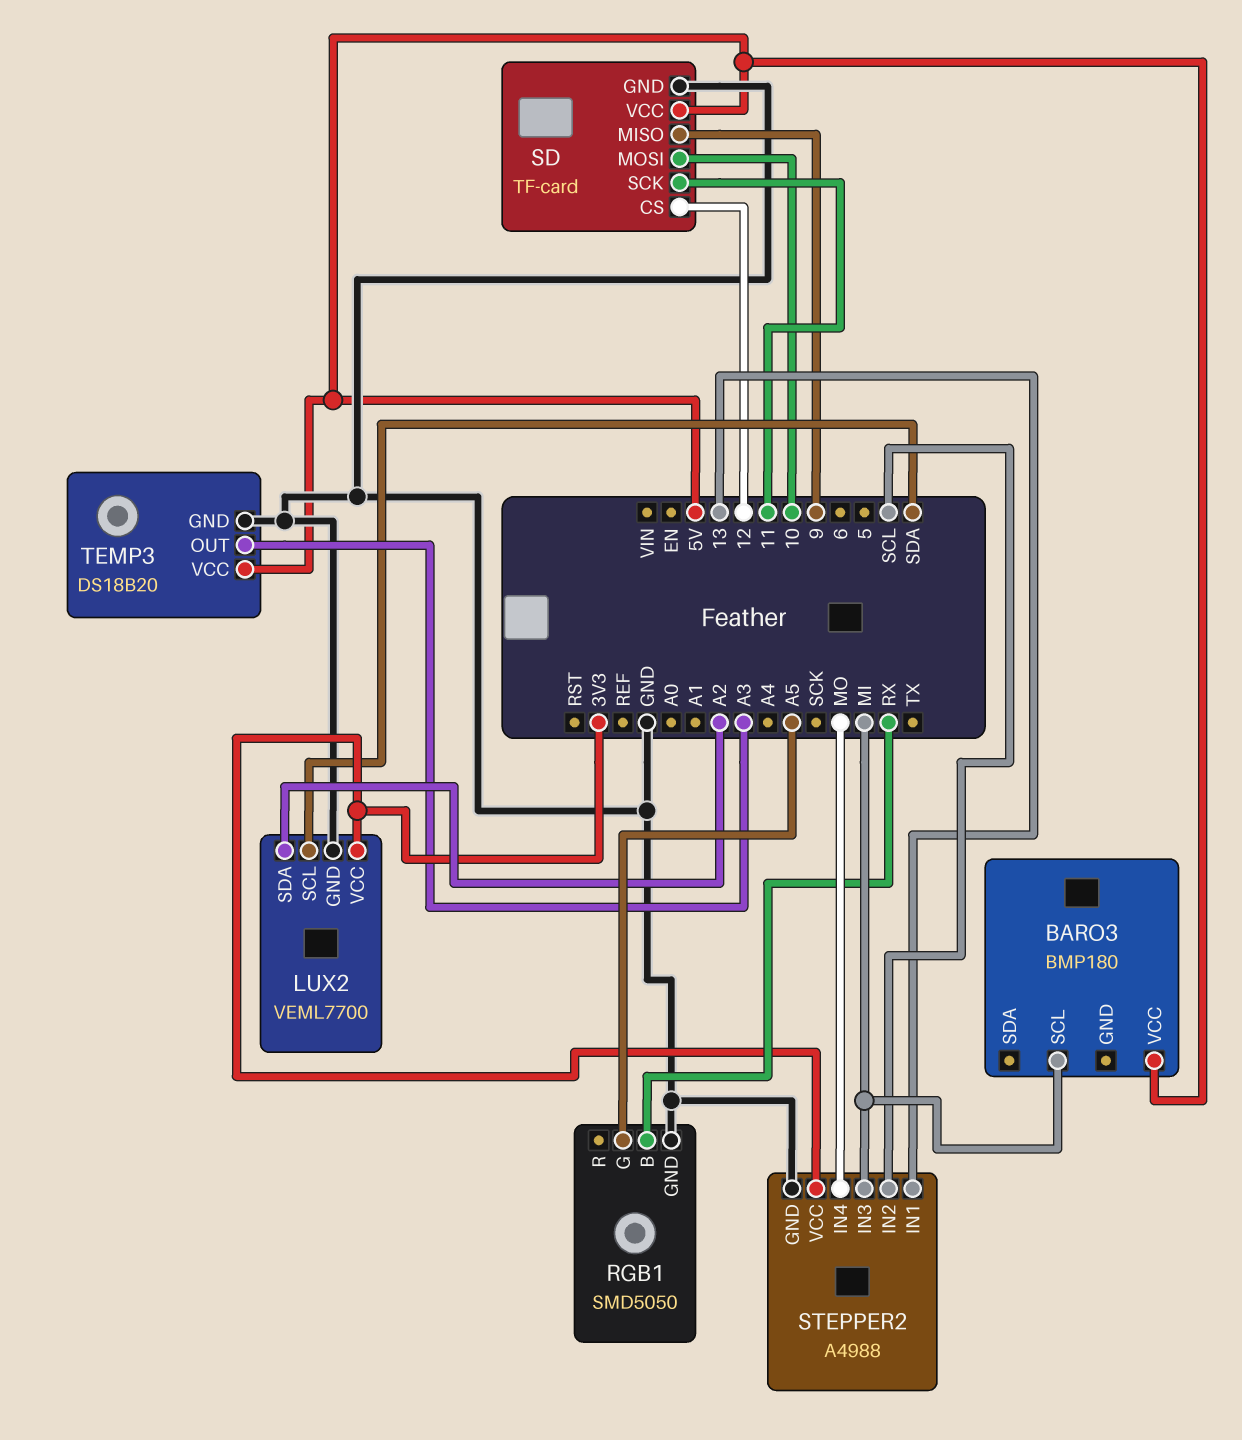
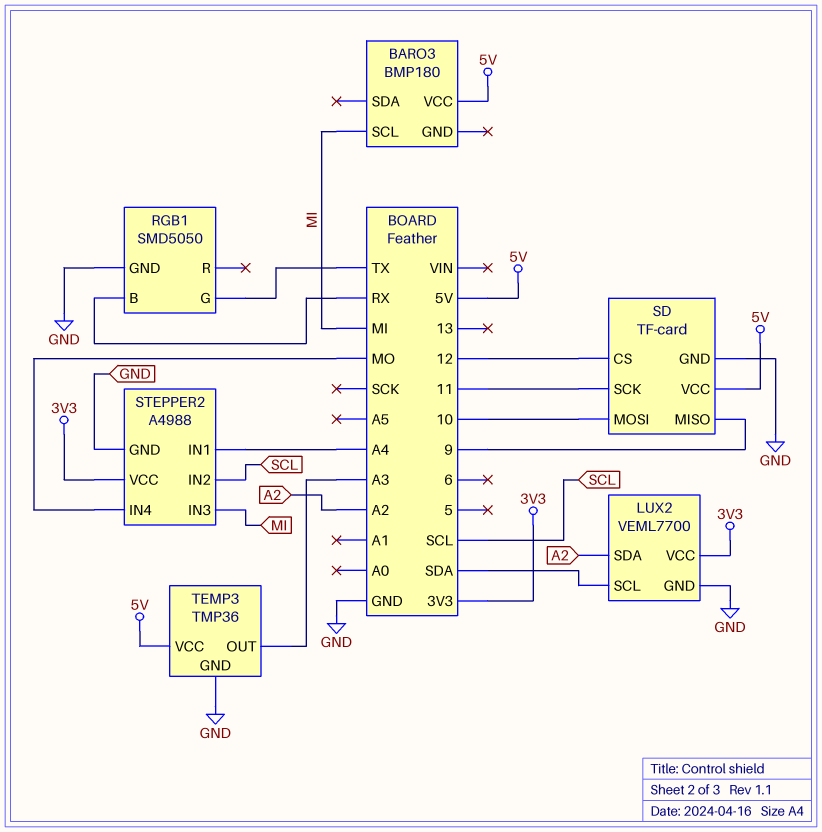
RGB1 pin G: A5 -> TX
STEPPER2 pin IN1: 13 -> A4
TEMP3: DS18B20 -> TMP36

